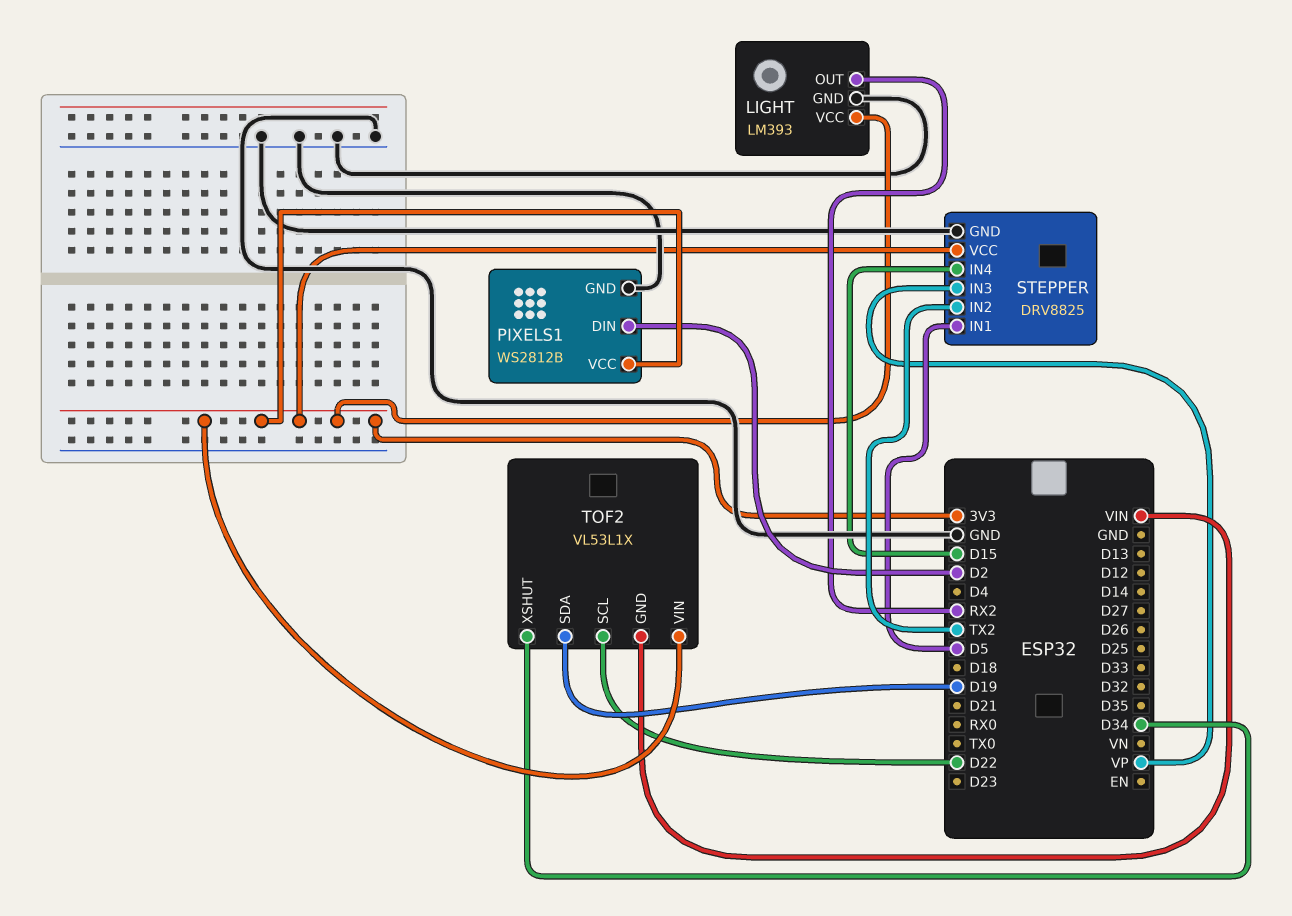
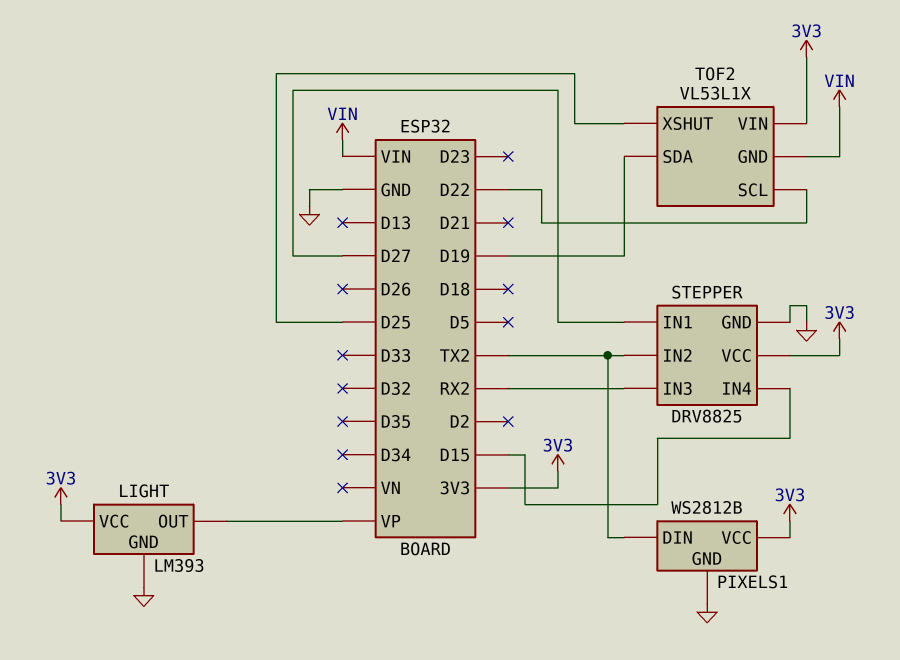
LIGHT pin OUT: RX2 -> VP
PIXELS1 pin DIN: D2 -> TX2
STEPPER pin IN1: D5 -> D27
STEPPER pin IN3: VP -> RX2
TOF2 pin XSHUT: D34 -> D25

